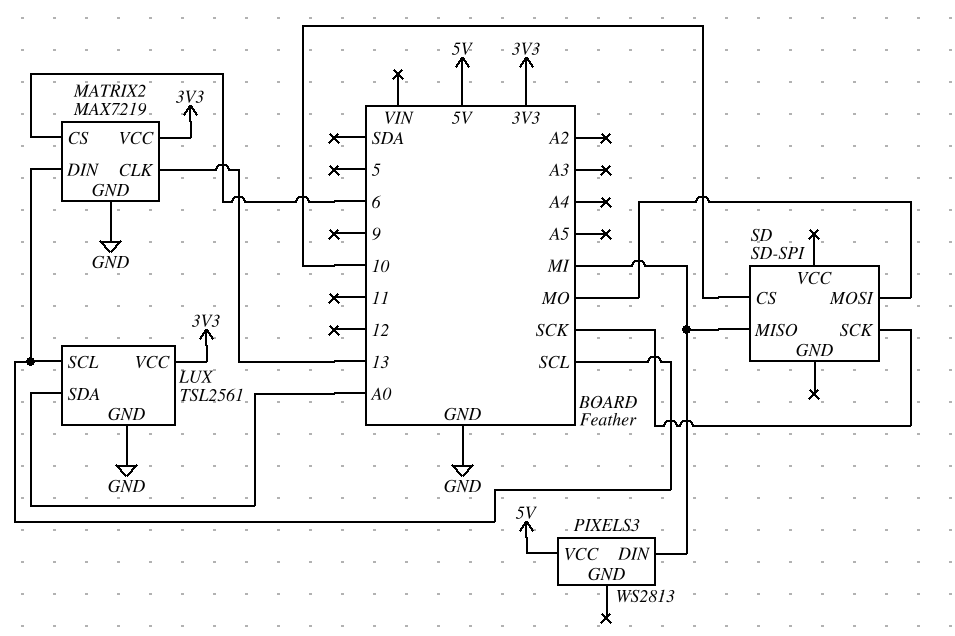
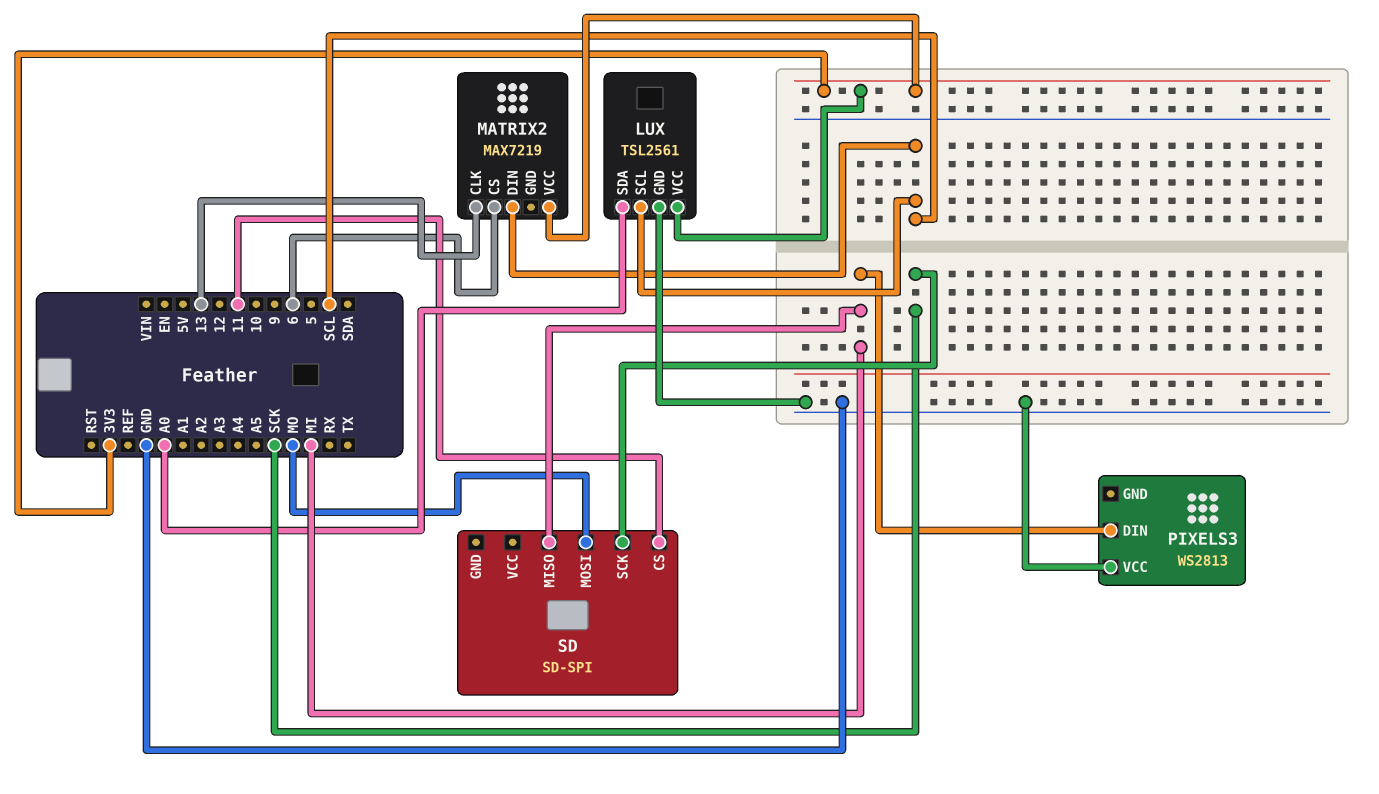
MATRIX2 pin GND: GND -> none
PIXELS3 pin VCC: 5V -> GND
SD pin CS: 10 -> 11

